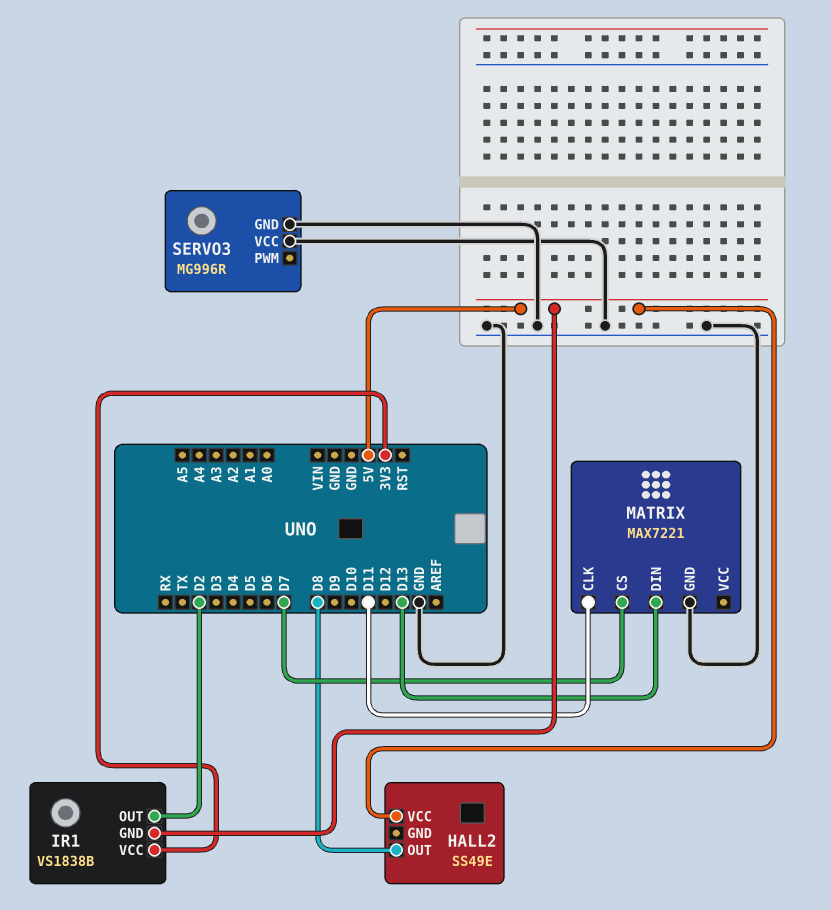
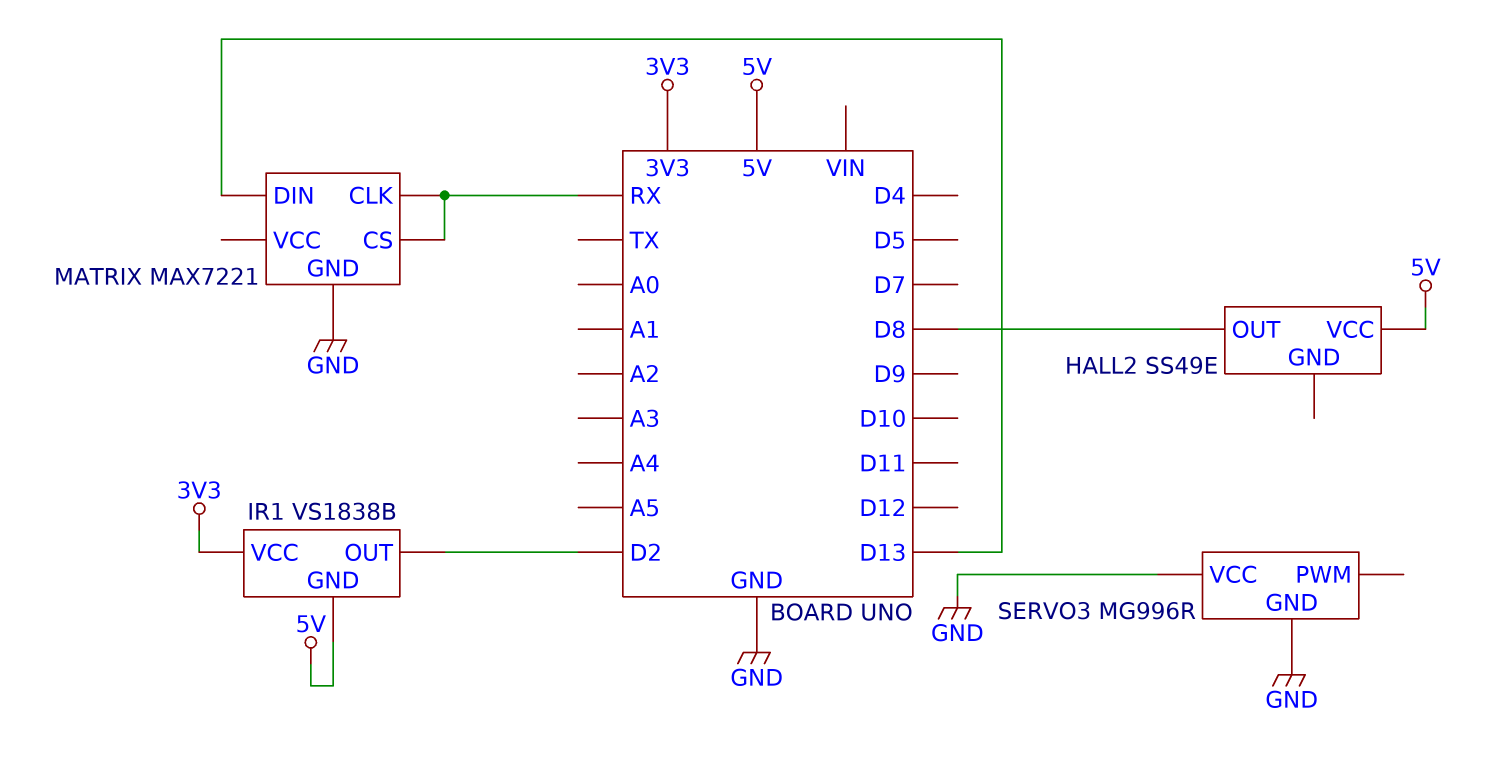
MATRIX pin CLK: D11 -> RX
MATRIX pin CS: D7 -> RX

